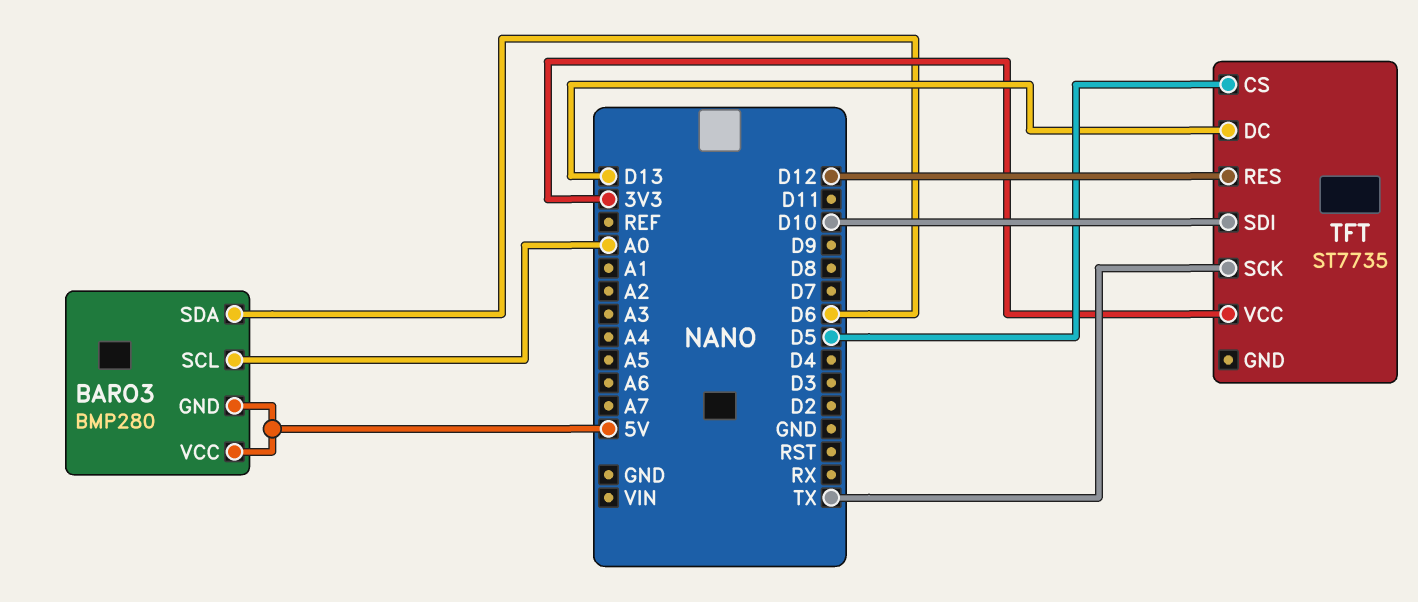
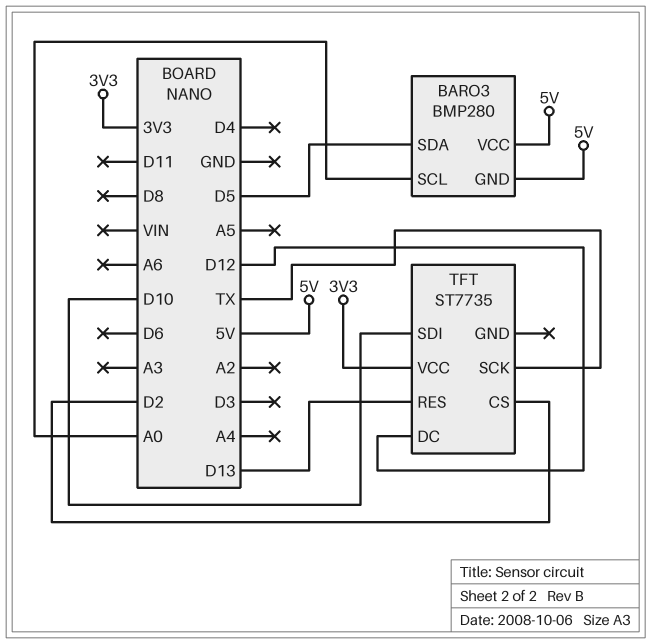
BARO3 pin SDA: D6 -> D5
TFT pin CS: D5 -> D2
TFT pin DC: D13 -> D12
TFT pin RES: D12 -> D13

